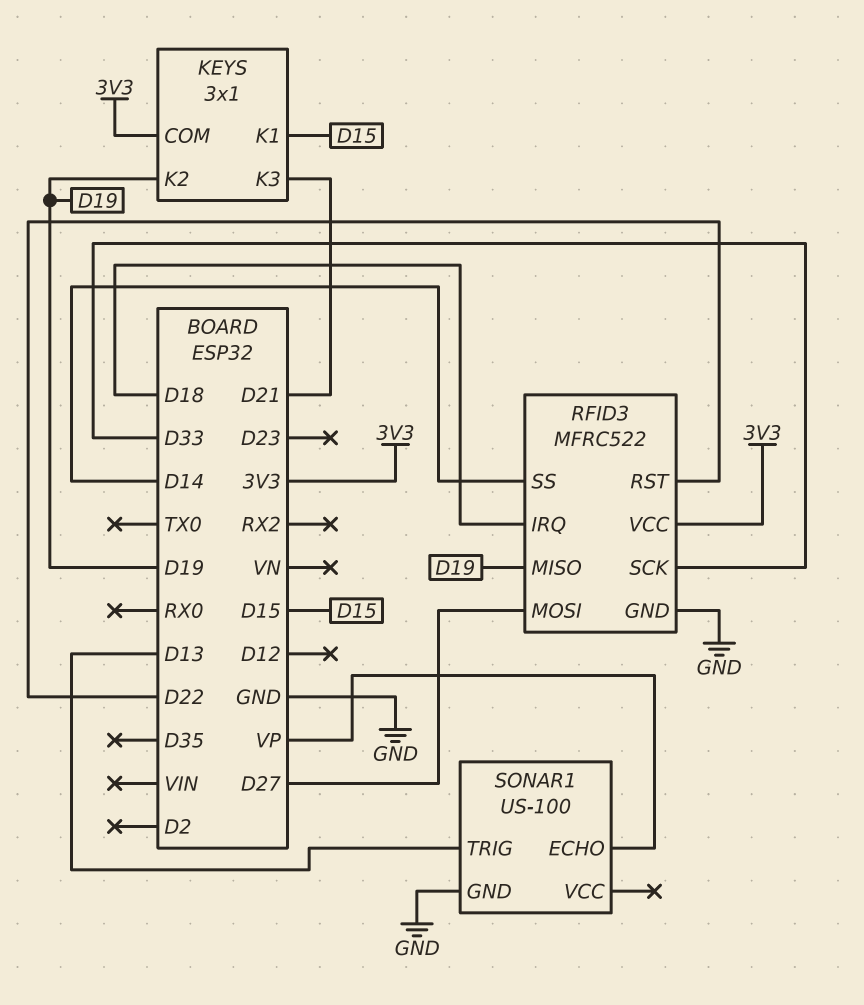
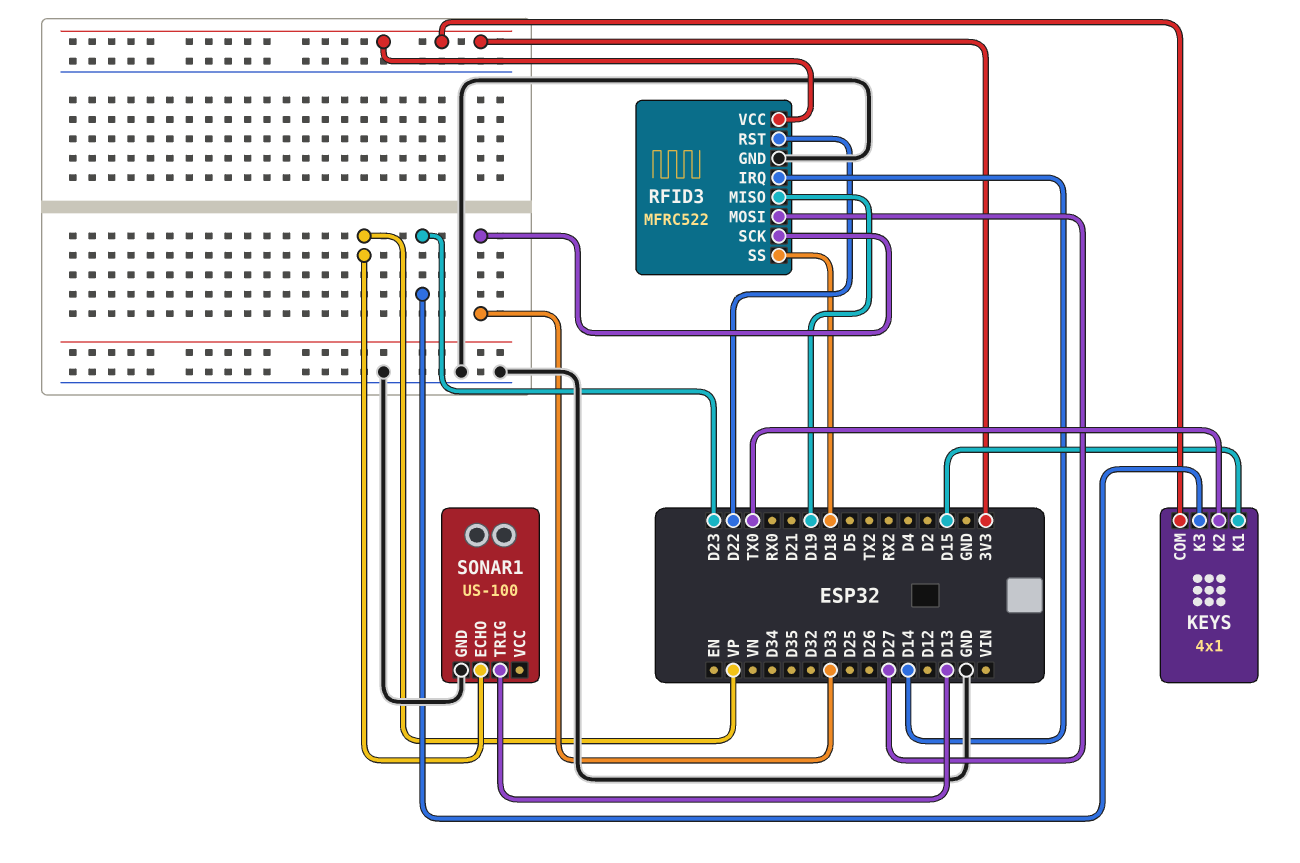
KEYS: 3x1 -> 4x1
KEYS pin K2: D19 -> TX0
KEYS pin K3: D21 -> D23
RFID3 pin IRQ: D18 -> D14
RFID3 pin SS: D14 -> D18

